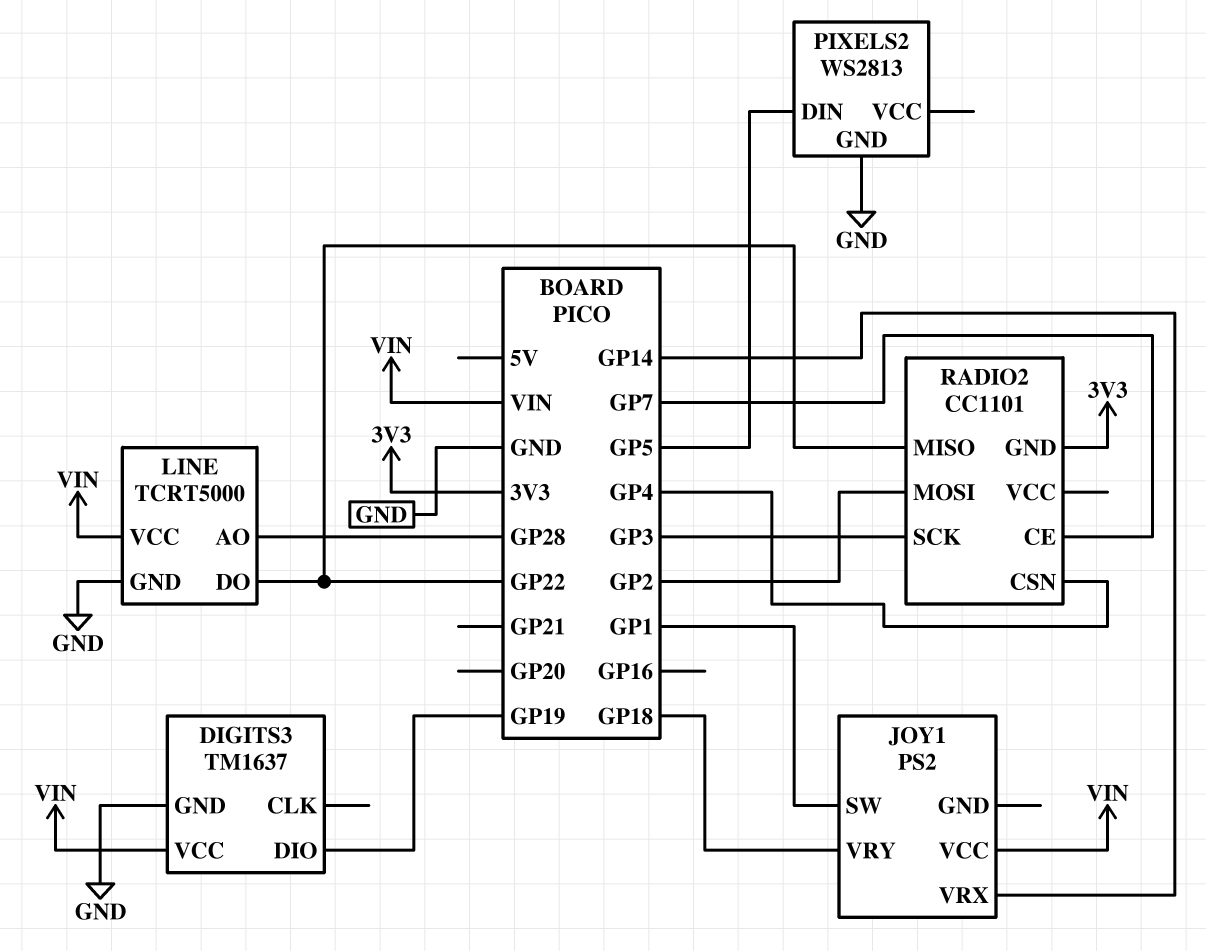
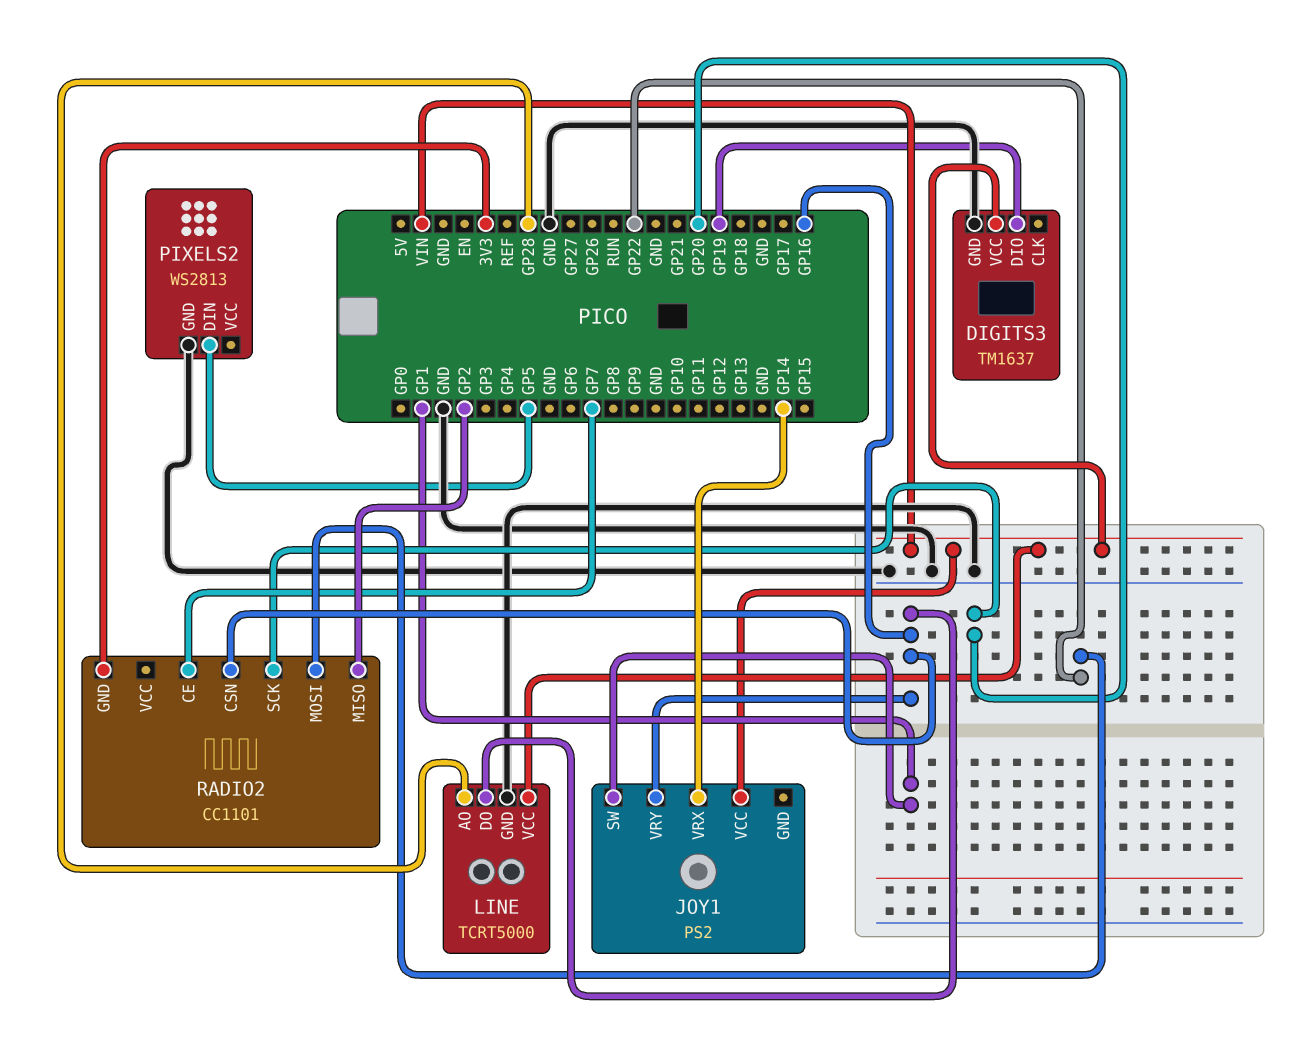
JOY1 pin VRY: GP18 -> GP16
LINE pin DO: GP22 -> GP16
RADIO2 pin CSN: GP4 -> GP16
RADIO2 pin MISO: GP22 -> GP2
RADIO2 pin MOSI: GP2 -> GP22
RADIO2 pin SCK: GP3 -> GP20

